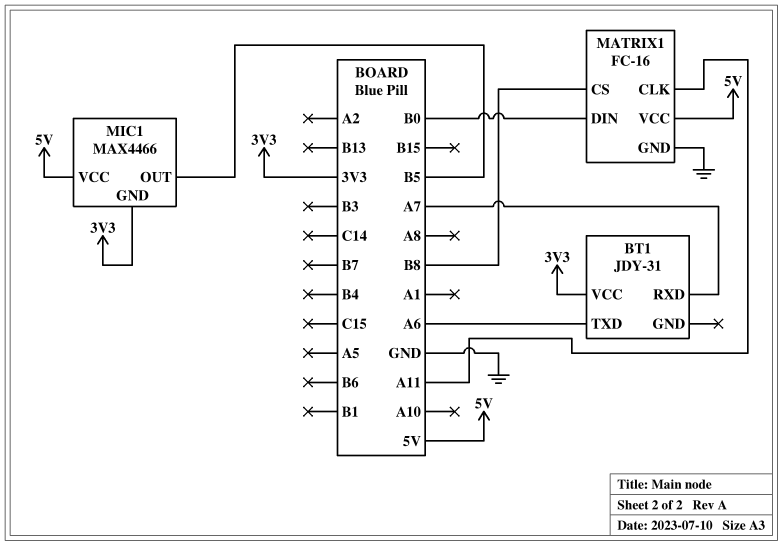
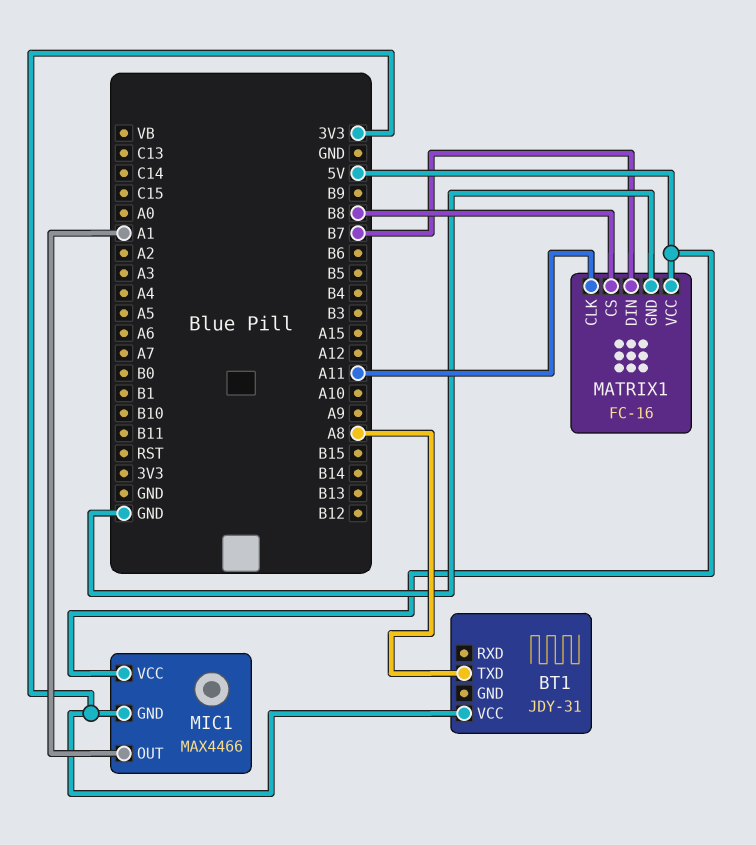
BT1 pin RXD: A7 -> none
BT1 pin TXD: A6 -> A8
MATRIX1 pin DIN: B0 -> B7
MIC1 pin OUT: B5 -> A1

